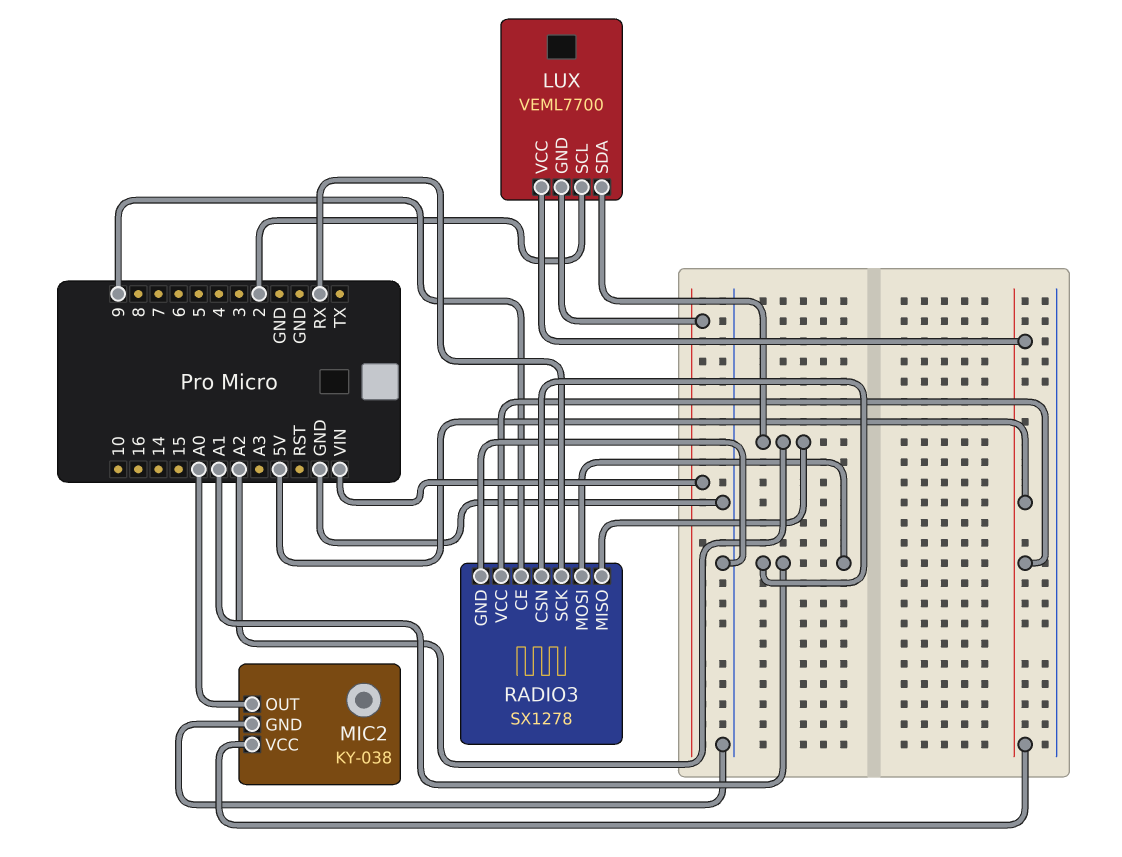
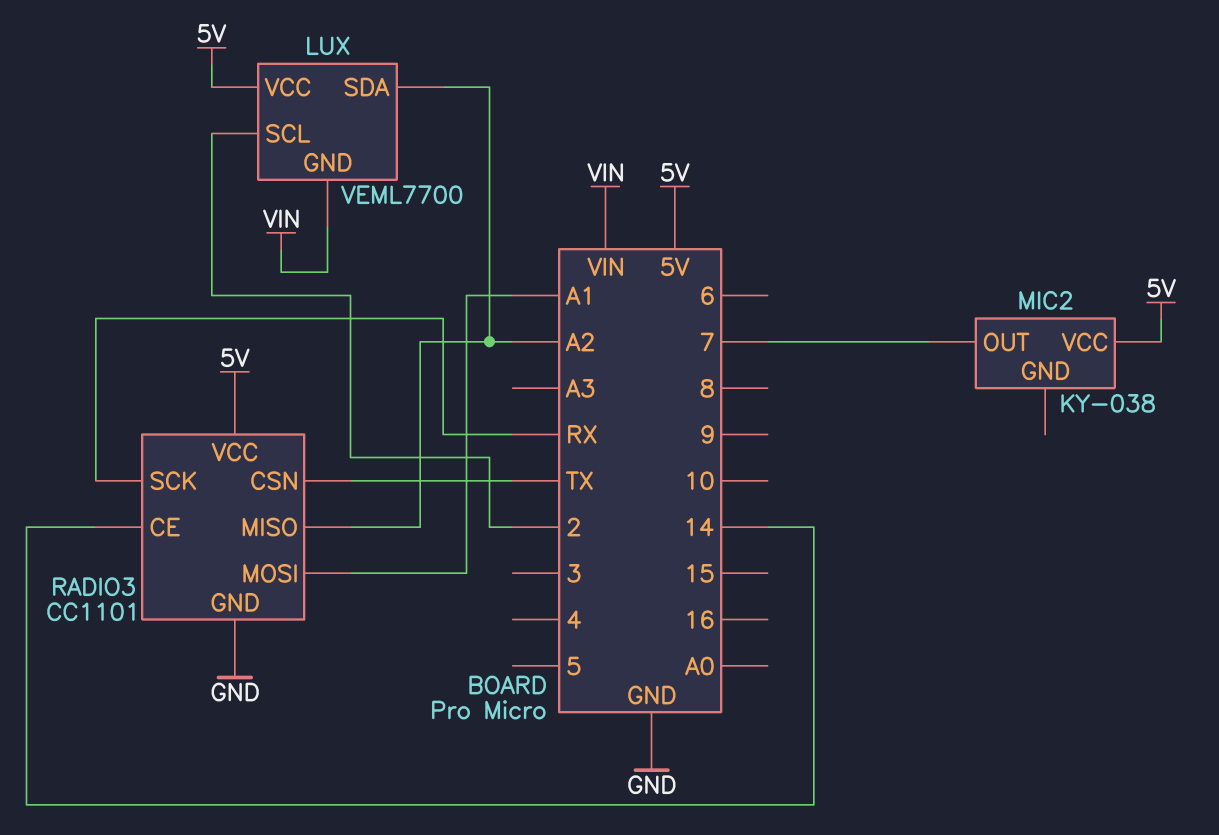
MIC2 pin GND: GND -> none
MIC2 pin OUT: A0 -> 7
RADIO3: SX1278 -> CC1101
RADIO3 pin CE: 9 -> 14
RADIO3 pin CSN: A1 -> TX

